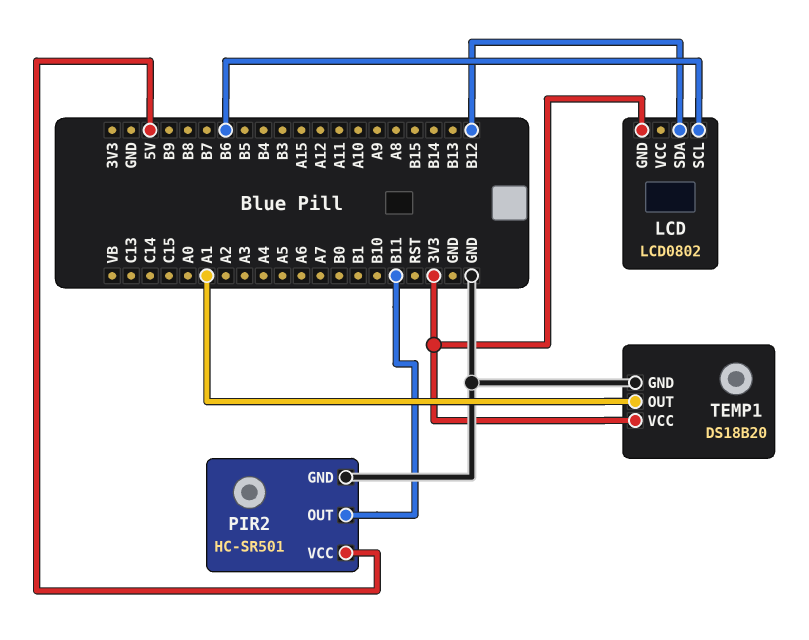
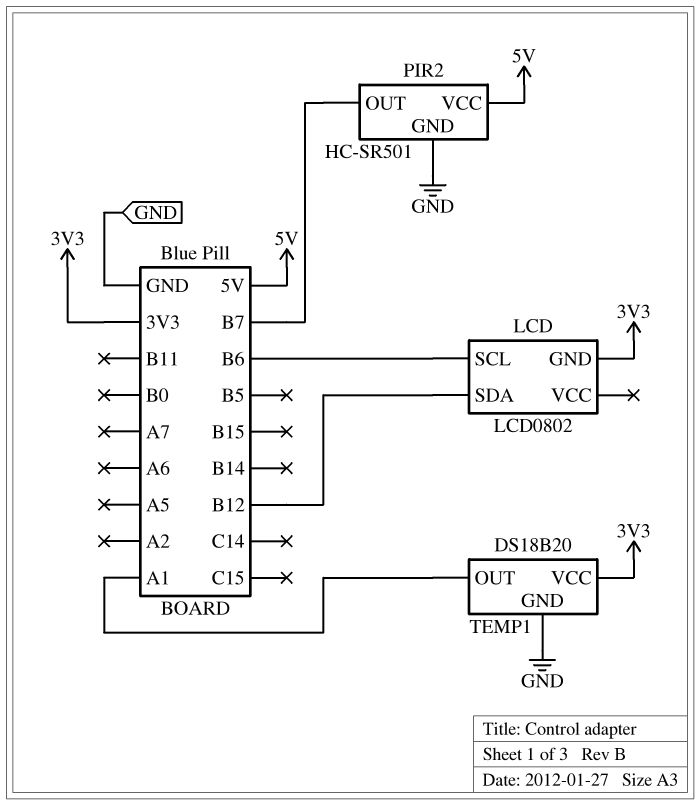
PIR2 pin OUT: B11 -> B7

